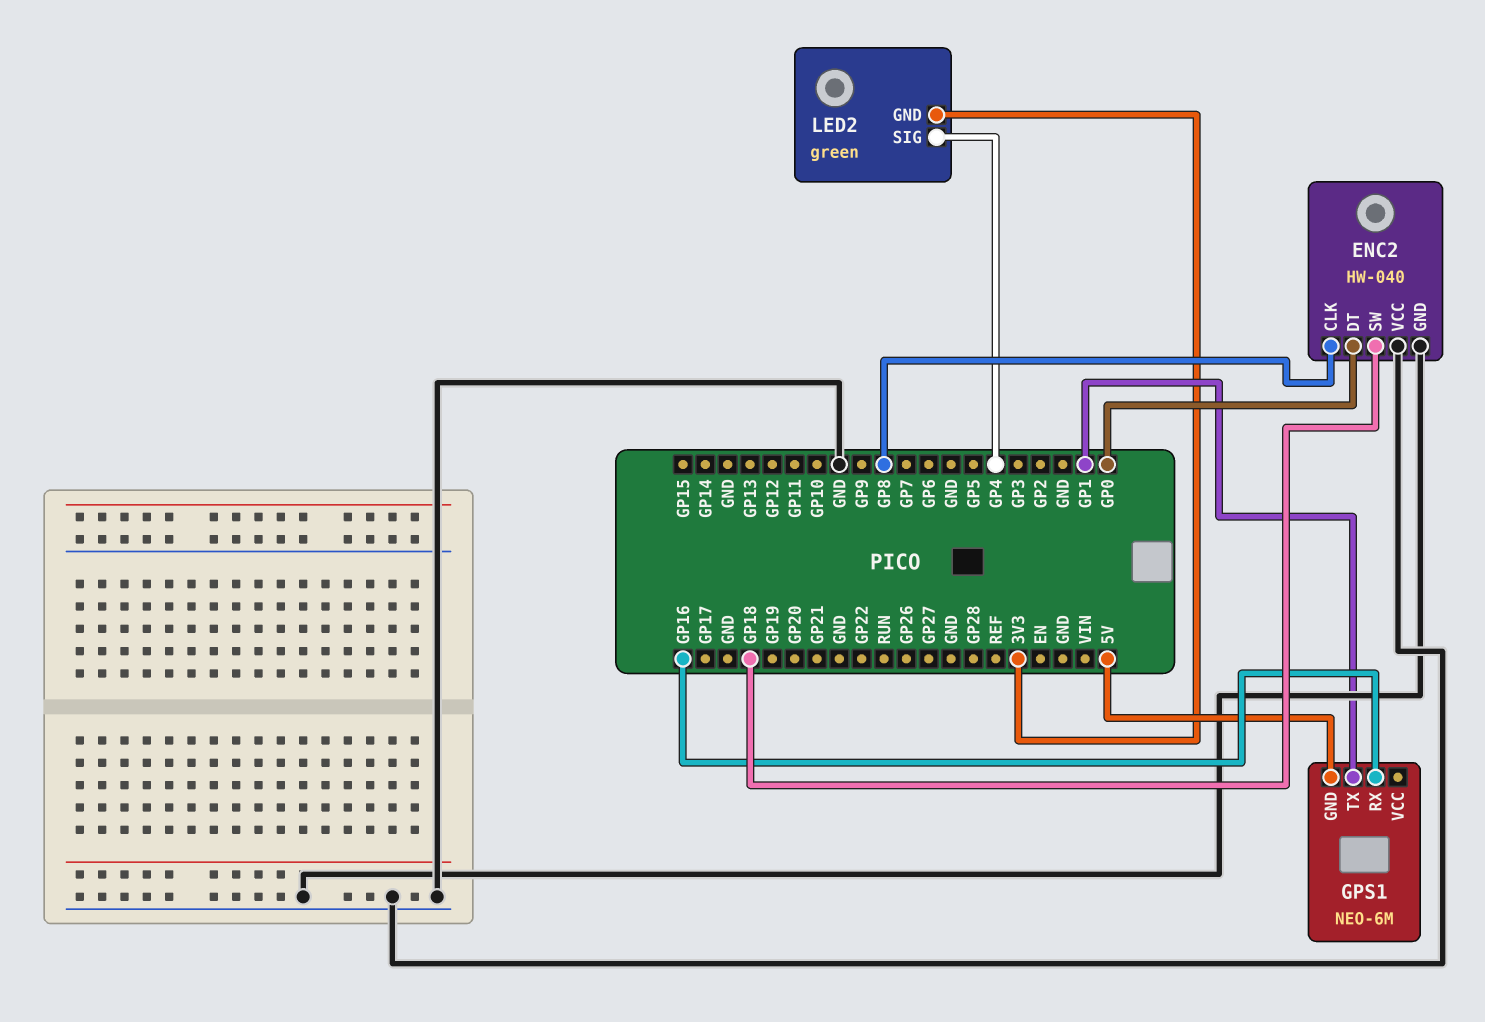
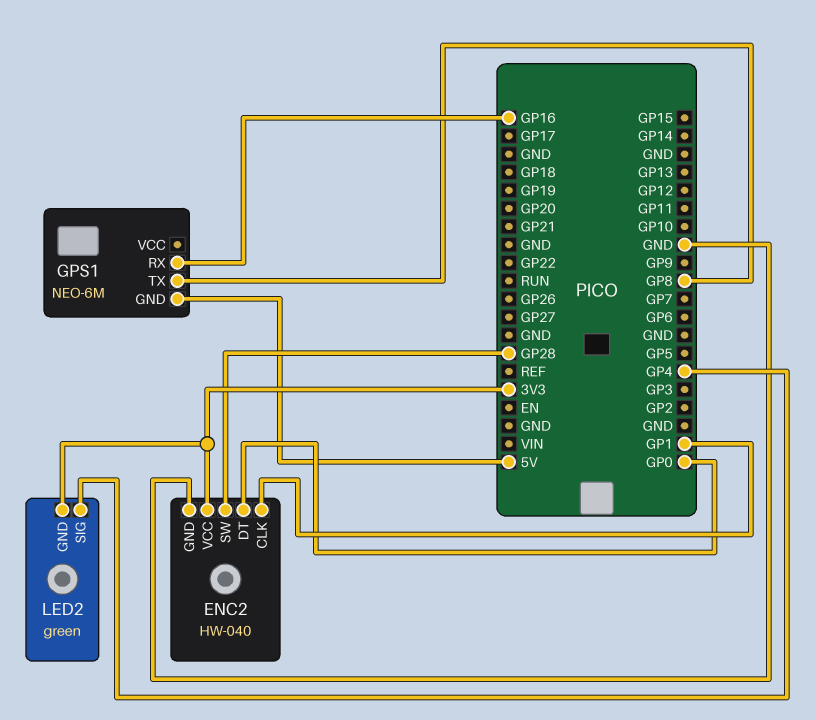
ENC2 pin CLK: GP8 -> GP1
ENC2 pin SW: GP18 -> GP28
ENC2 pin VCC: GND -> 3V3
GPS1 pin TX: GP1 -> GP8

